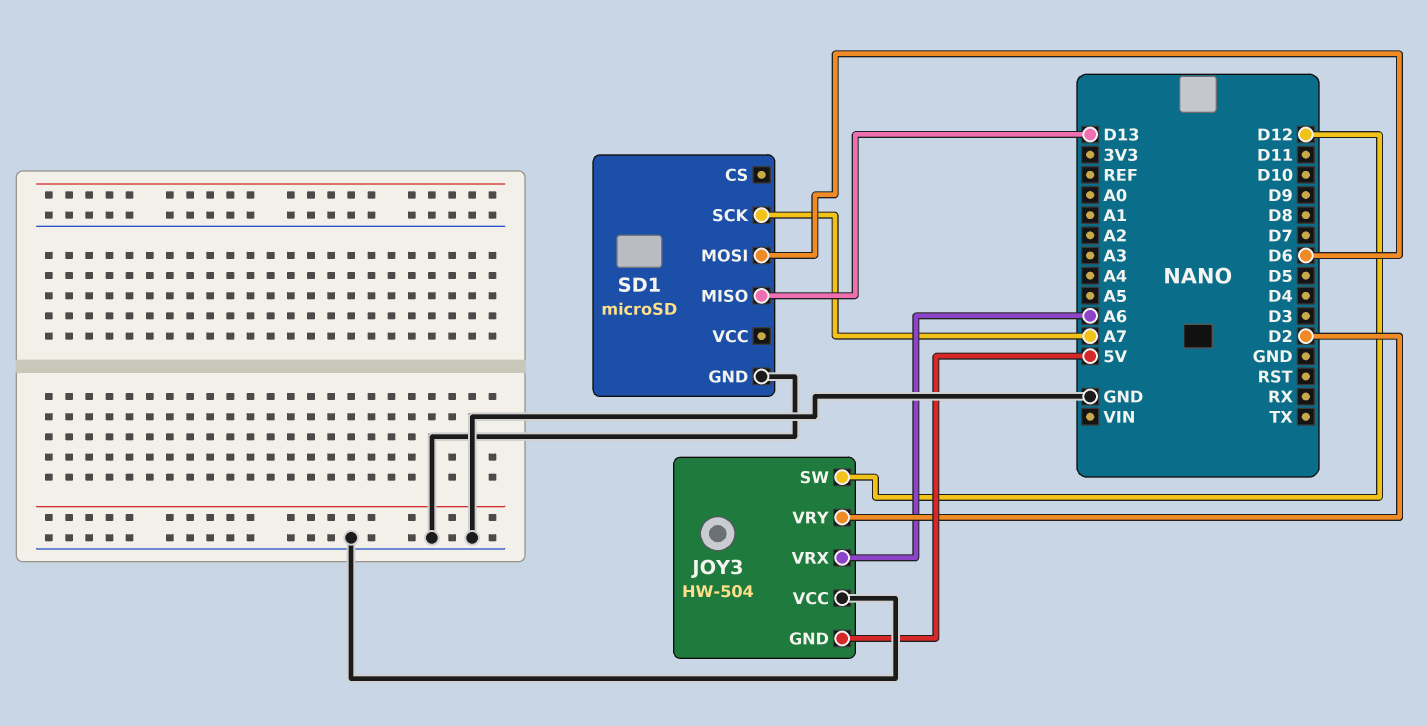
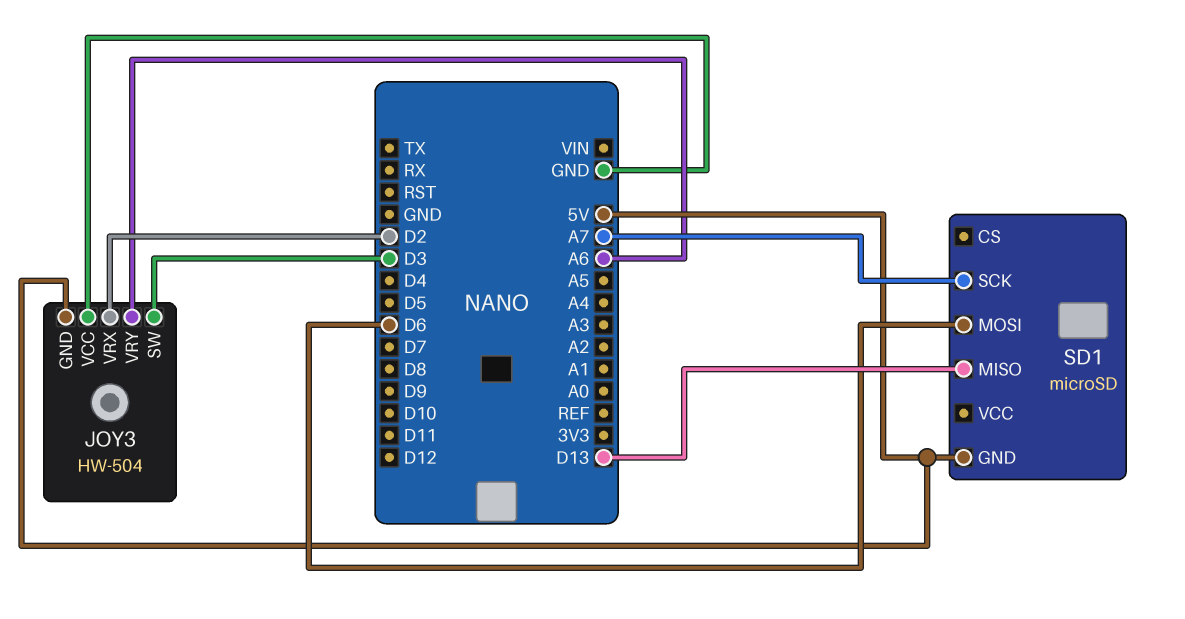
JOY3 pin SW: D12 -> D3
JOY3 pin VRX: A6 -> D2
JOY3 pin VRY: D2 -> A6
SD1 pin GND: GND -> 5V

